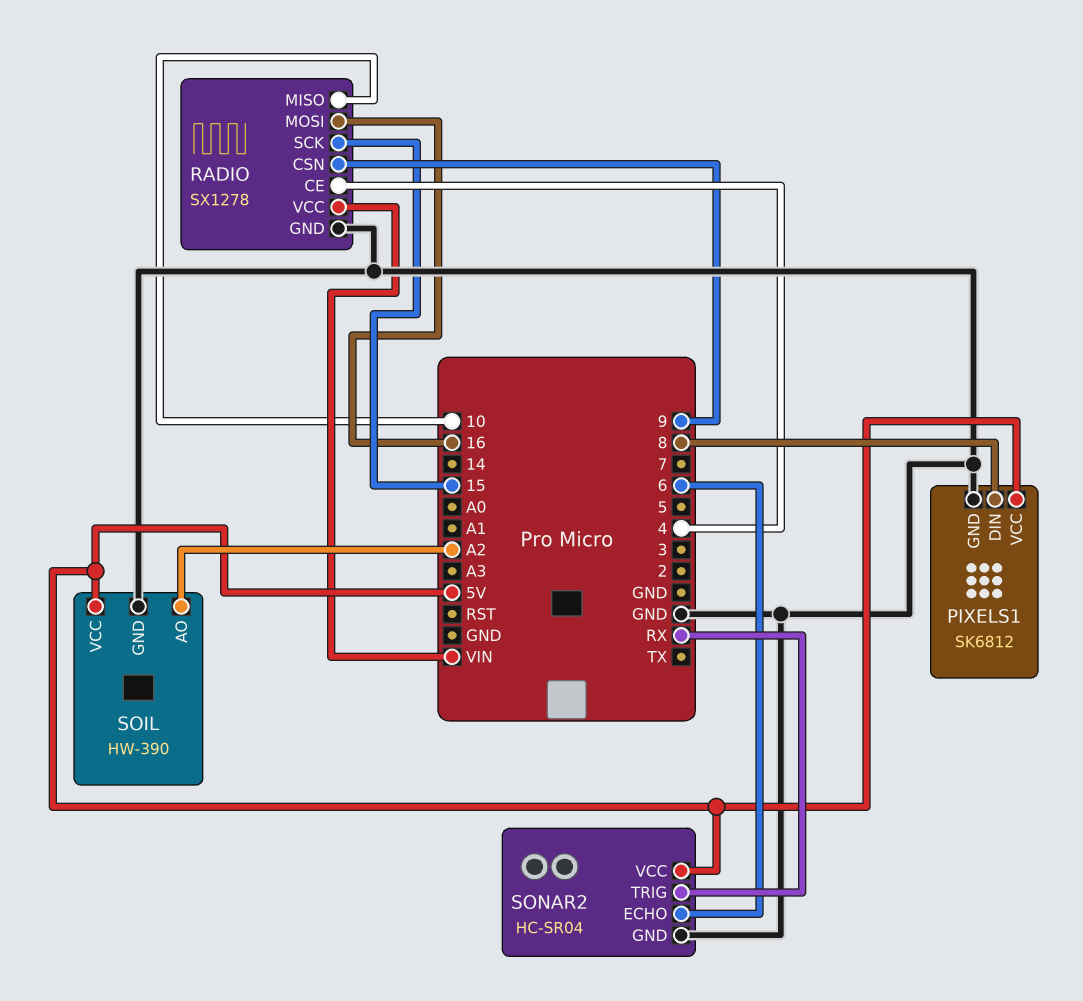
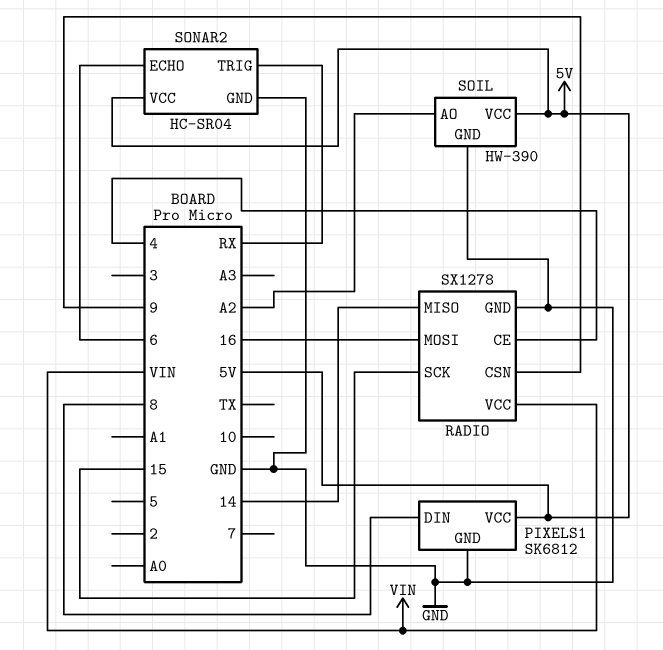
RADIO pin MISO: 10 -> 14

